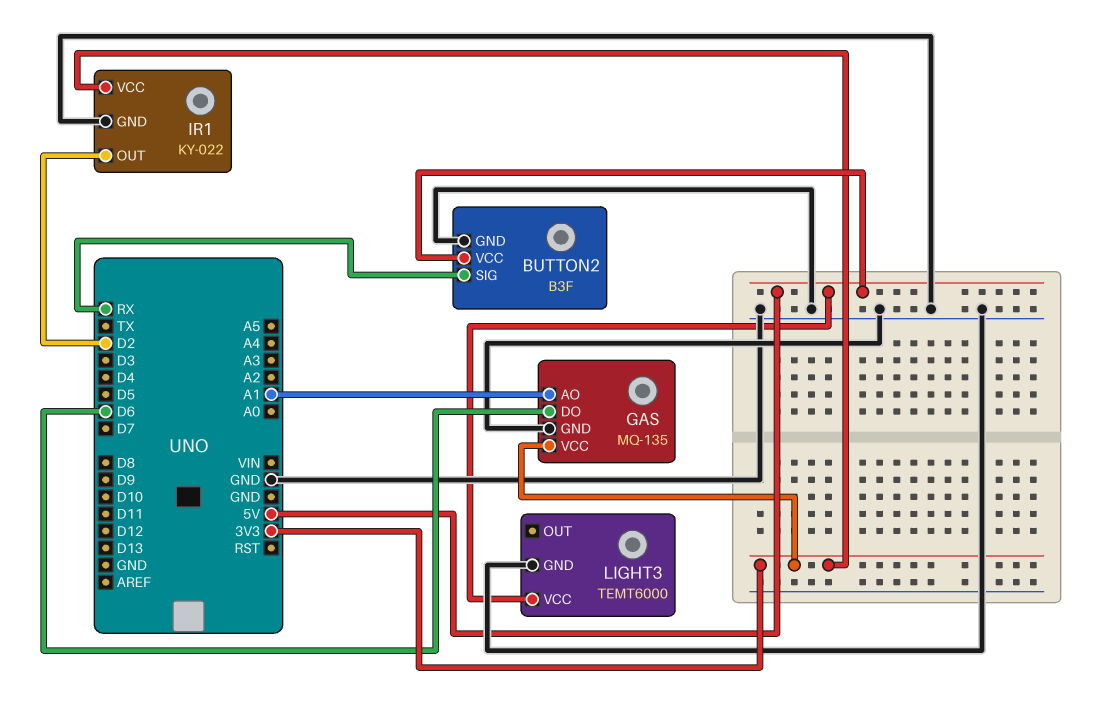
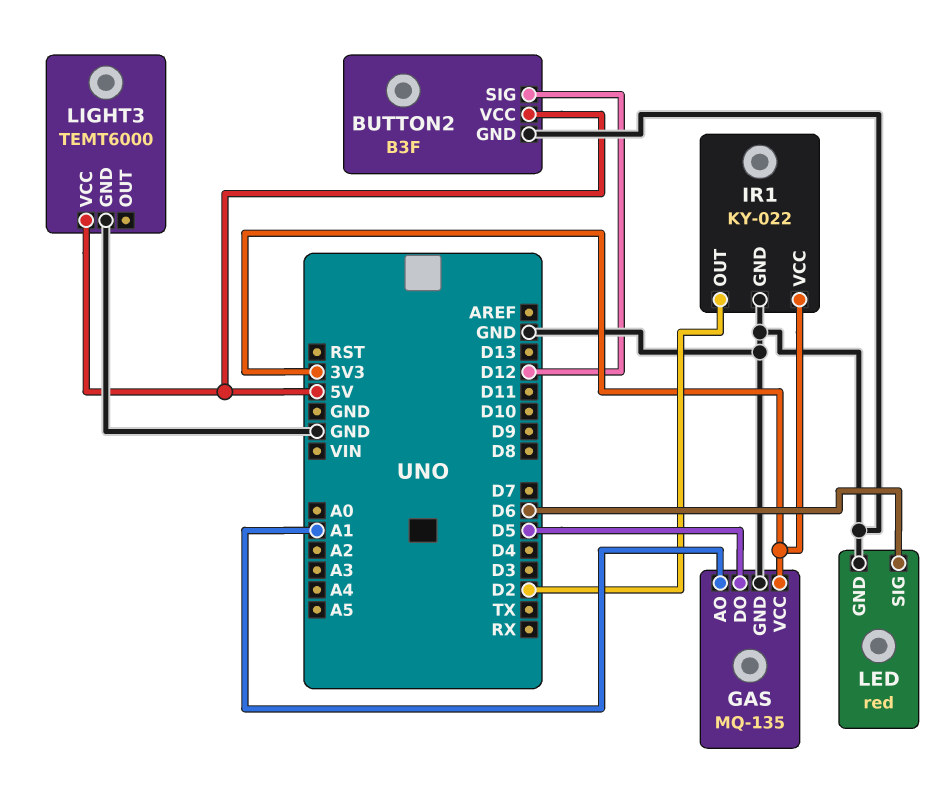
BUTTON2 pin SIG: RX -> D12
GAS pin DO: D6 -> D5
LED: none -> red
LED pin GND: none -> GND
LED pin SIG: none -> D6

